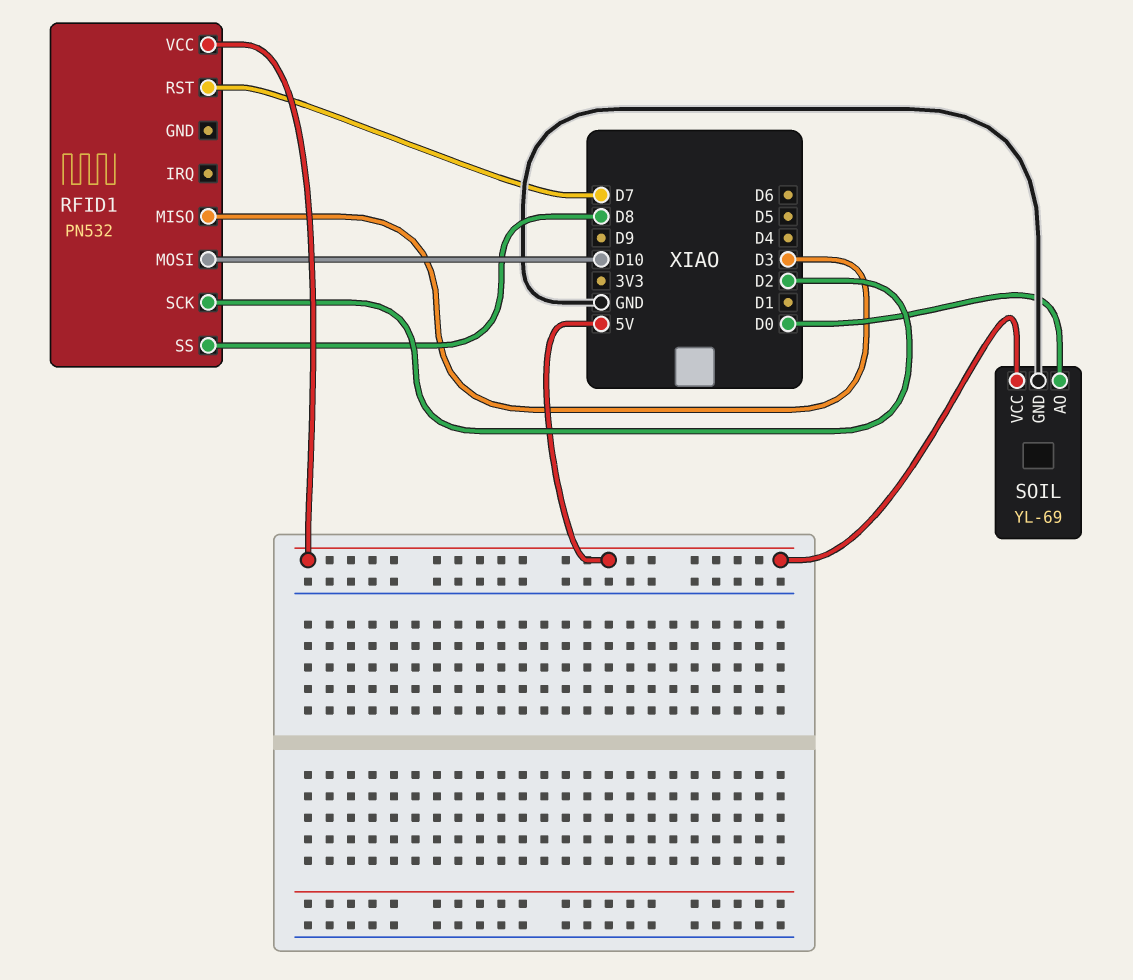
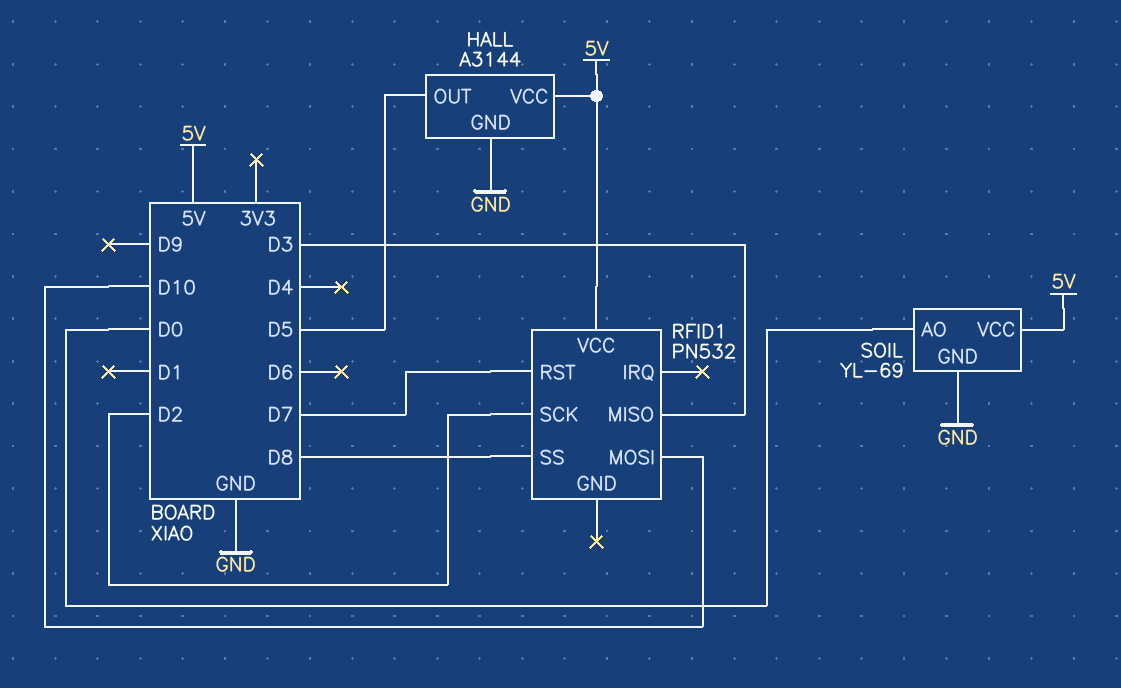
HALL: none -> A3144
HALL pin GND: none -> GND
HALL pin OUT: none -> D5
HALL pin VCC: none -> 5V

